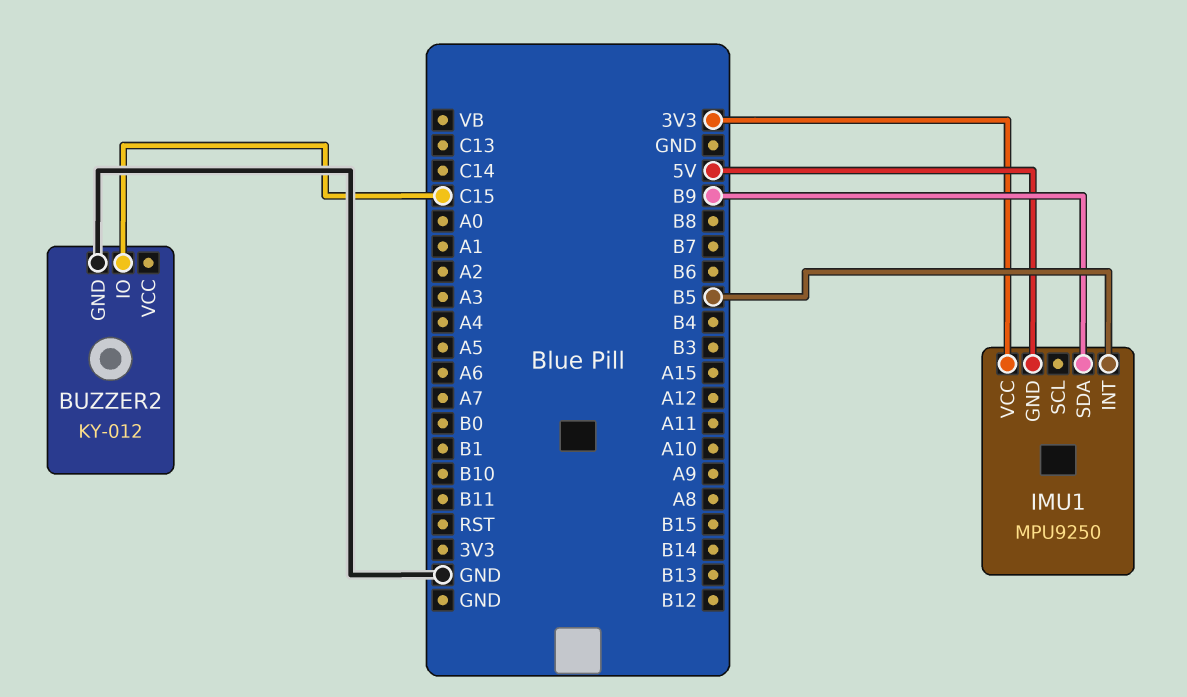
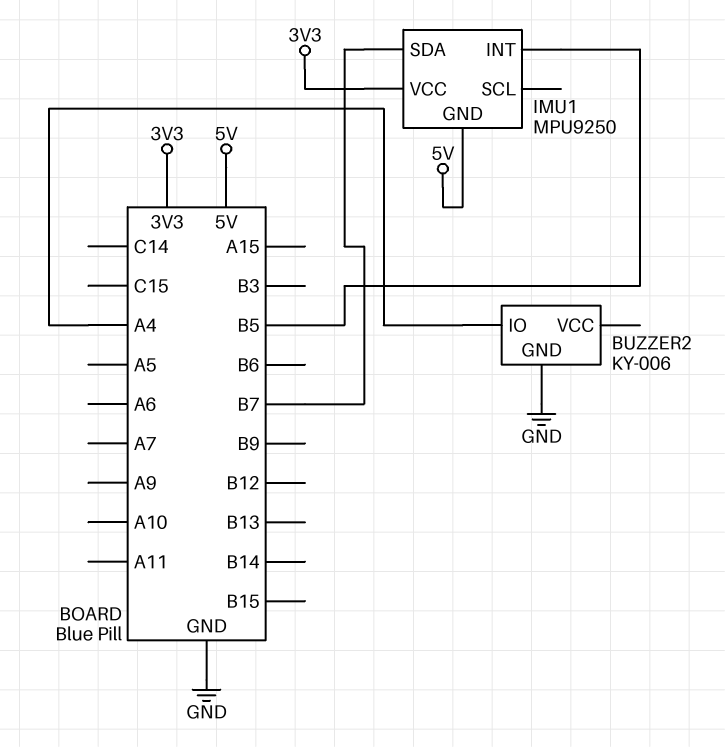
BUZZER2: KY-012 -> KY-006
BUZZER2 pin IO: C15 -> A4
IMU1 pin SDA: B9 -> B7

